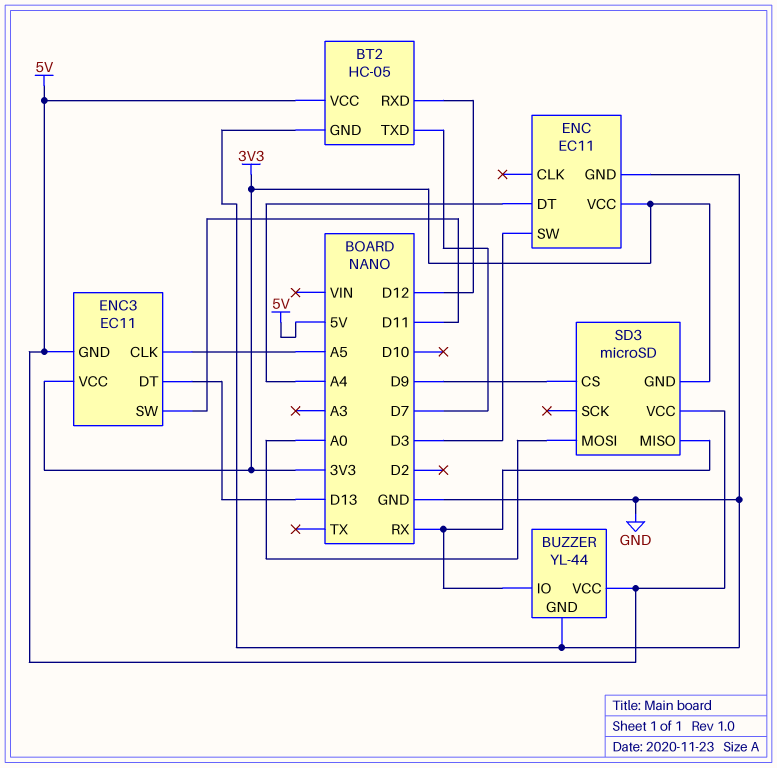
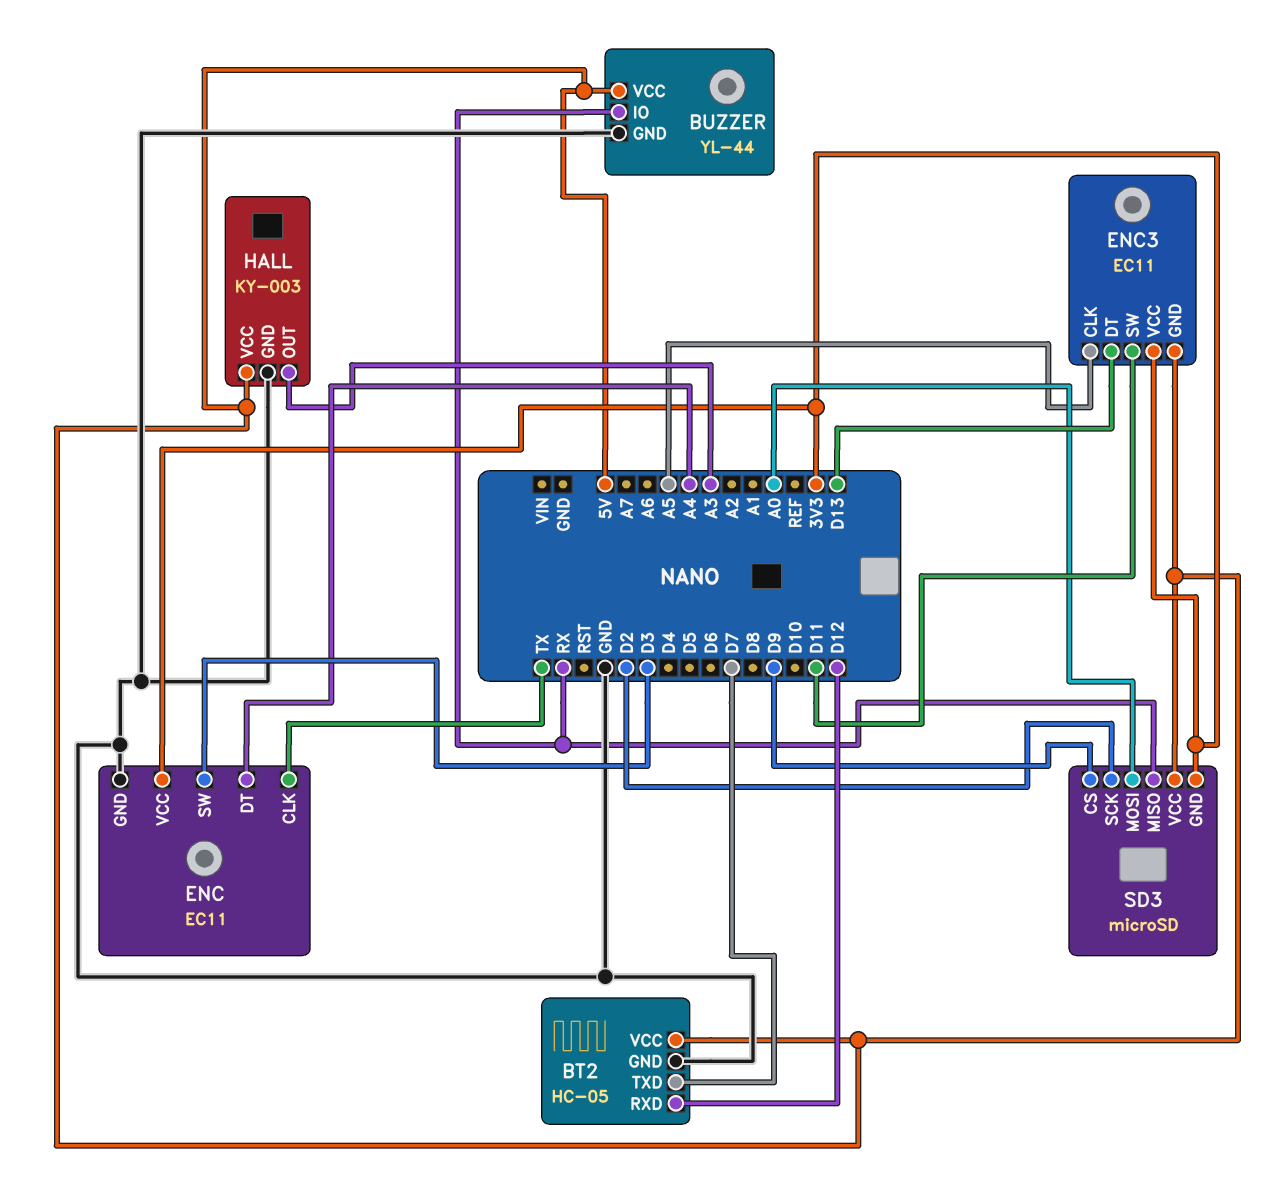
ENC pin CLK: none -> TX
HALL: none -> KY-003
HALL pin GND: none -> GND
HALL pin OUT: none -> A3
HALL pin VCC: none -> 5V
SD3 pin SCK: none -> D2

